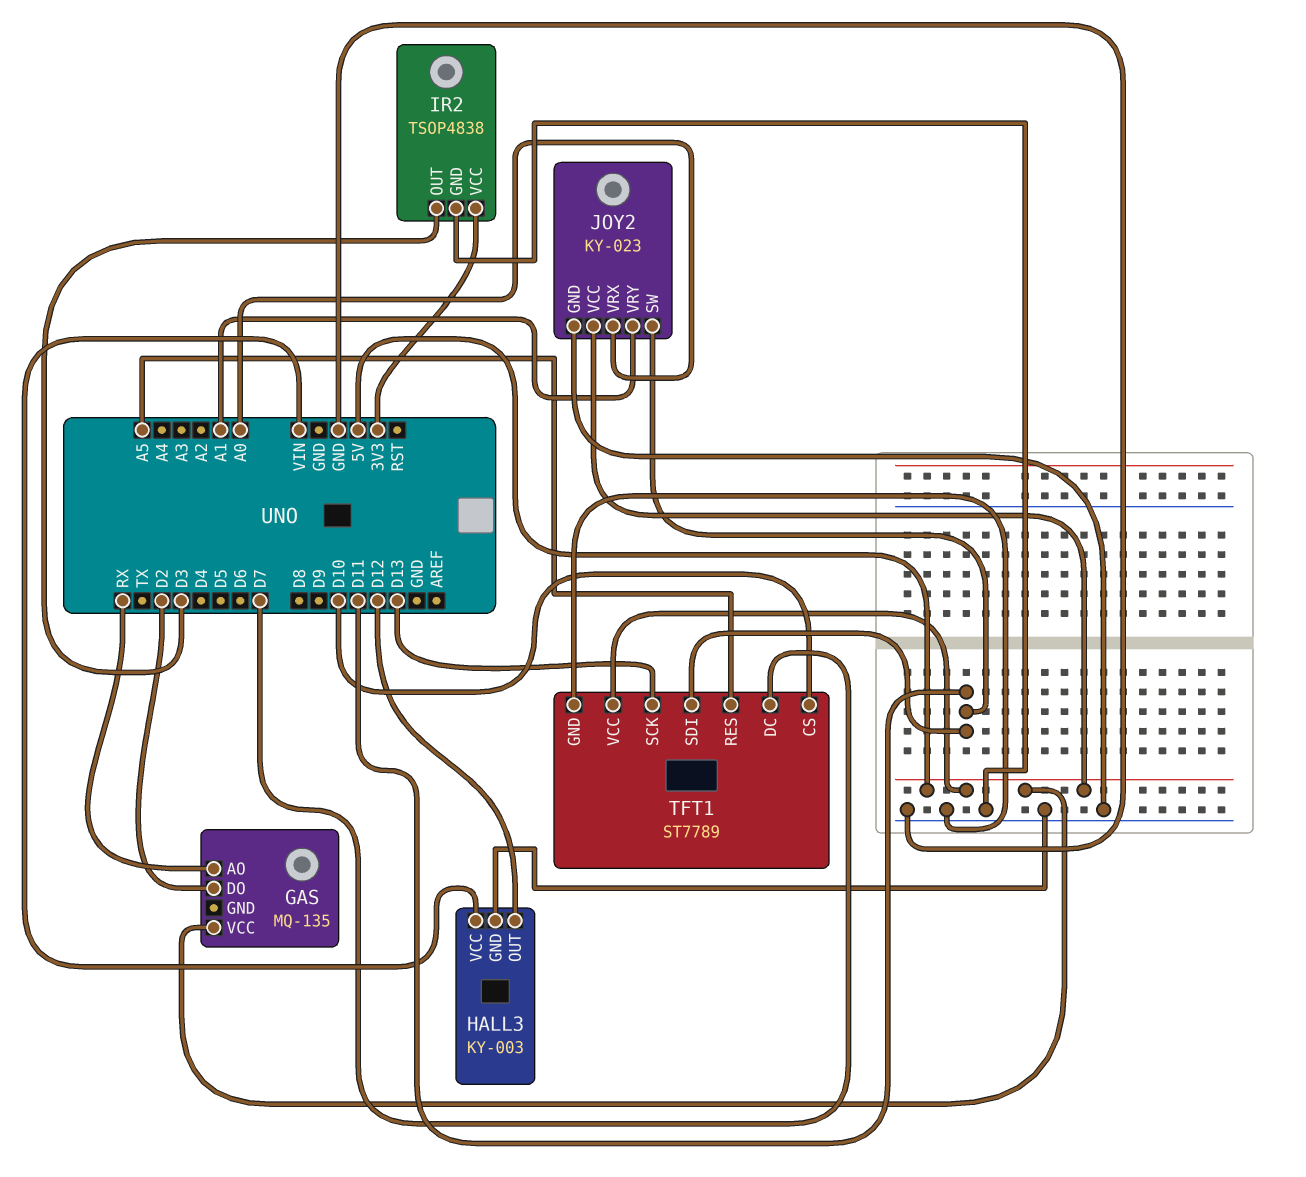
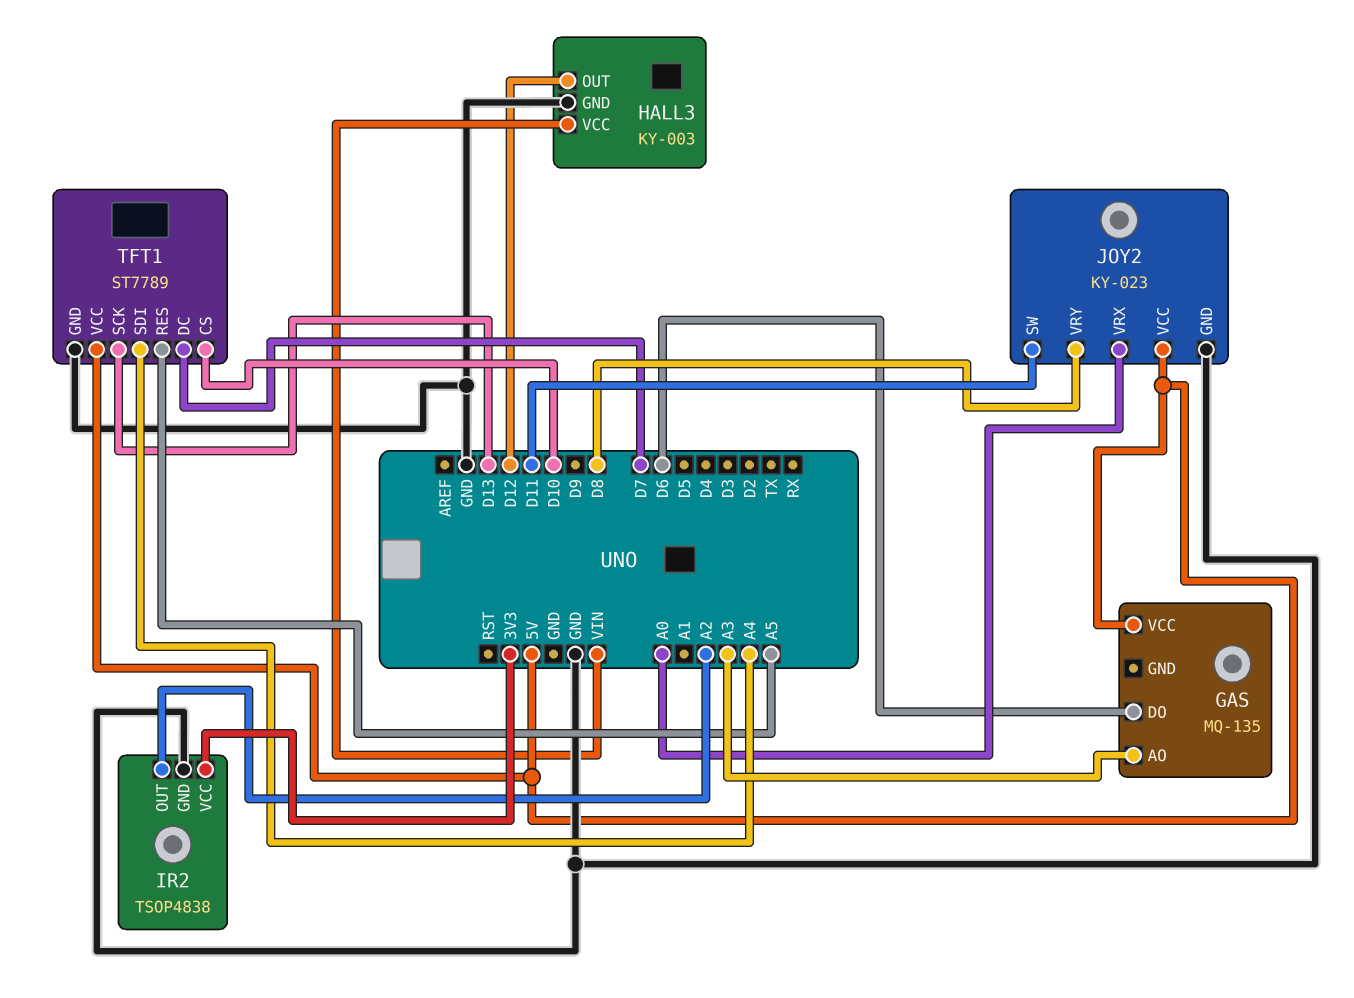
GAS pin AO: RX -> A3
GAS pin DO: D2 -> D6
IR2 pin OUT: D3 -> A2
JOY2 pin VRY: A1 -> D8
TFT1 pin SDI: D11 -> A4

